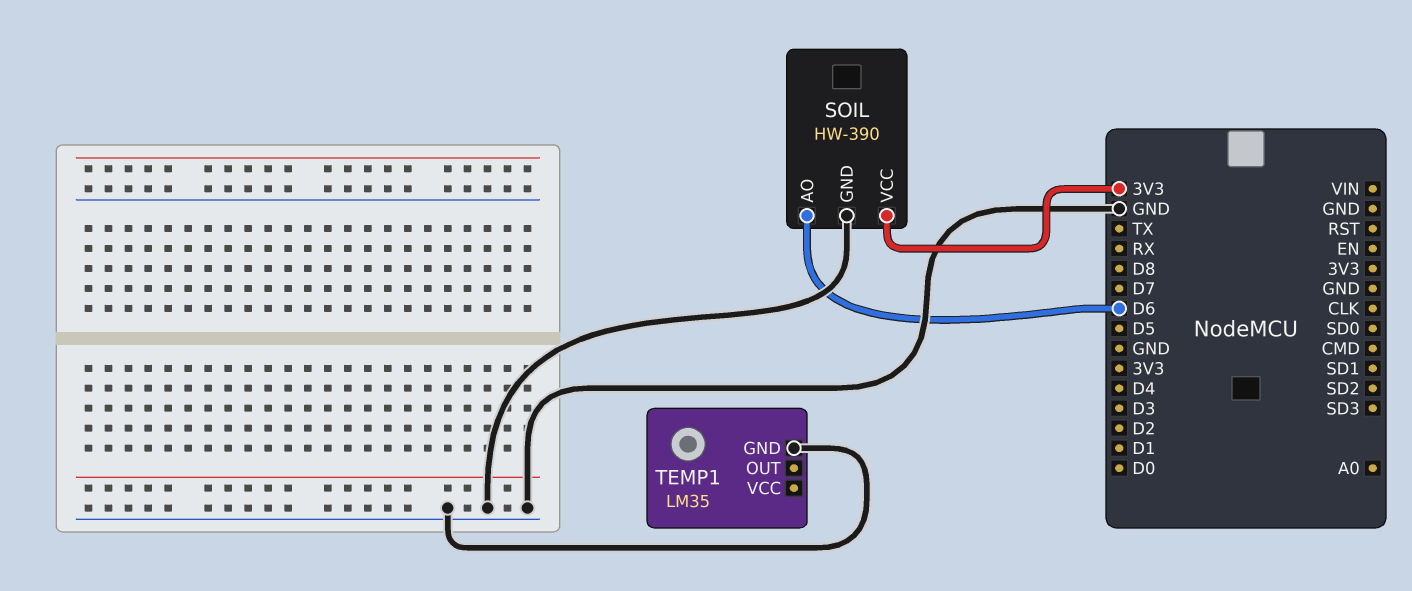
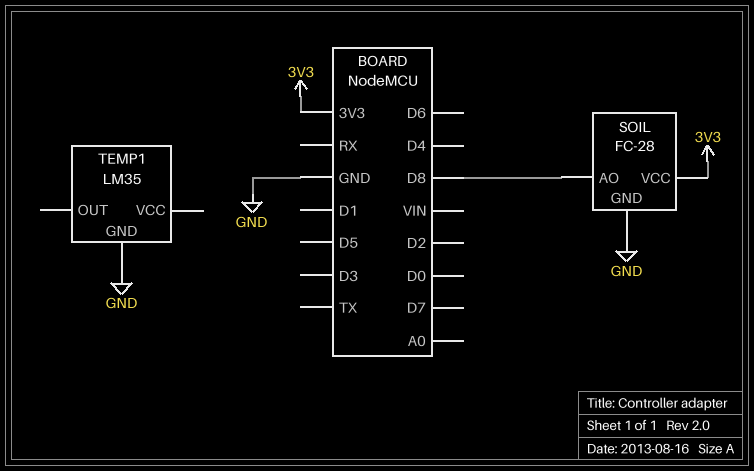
SOIL: HW-390 -> FC-28
SOIL pin AO: D6 -> D8

